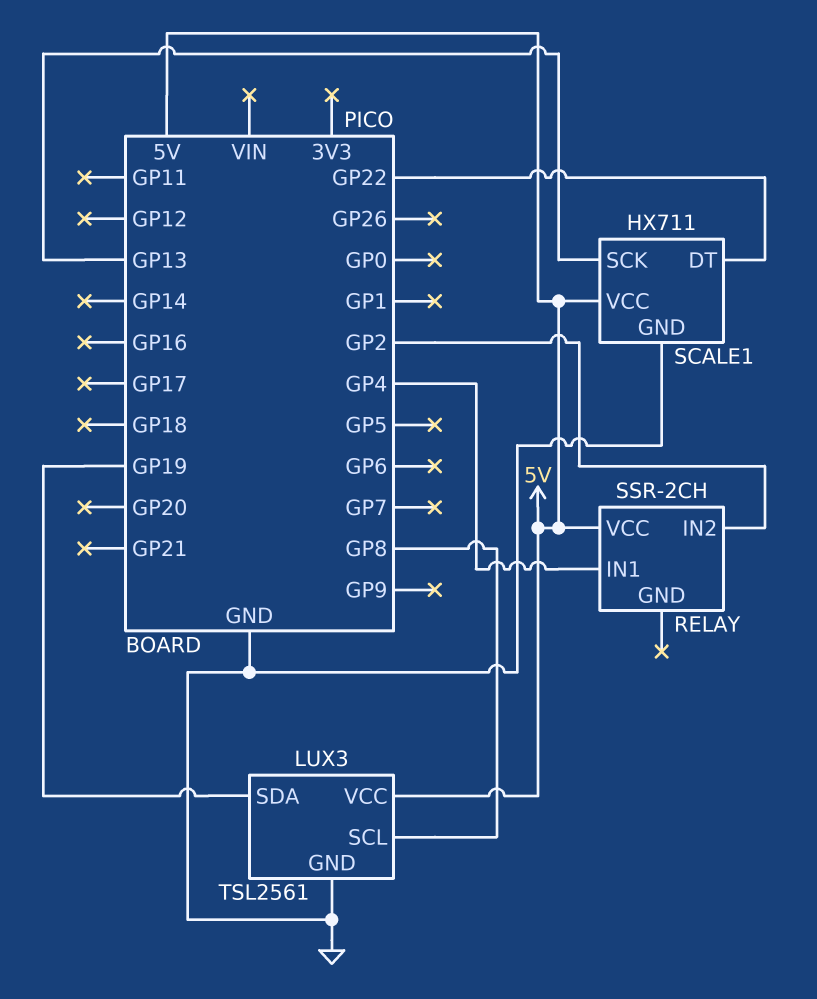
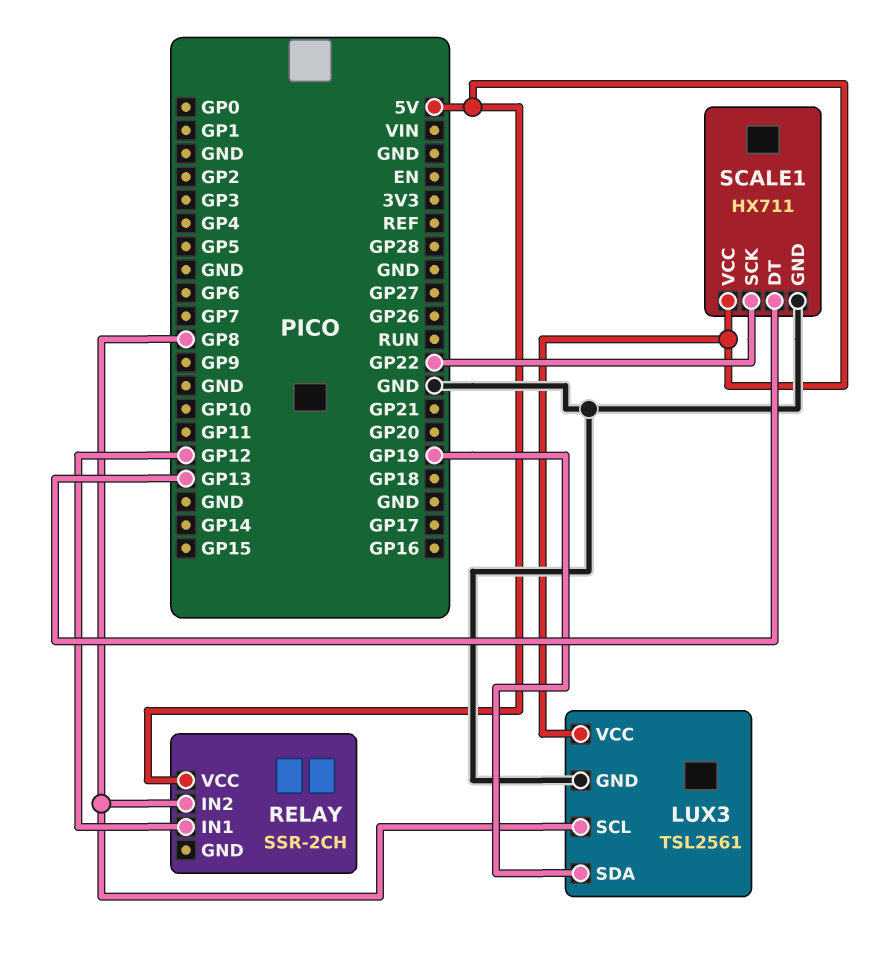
RELAY pin IN1: GP4 -> GP12
RELAY pin IN2: GP2 -> GP8
SCALE1 pin DT: GP22 -> GP13
SCALE1 pin SCK: GP13 -> GP22

